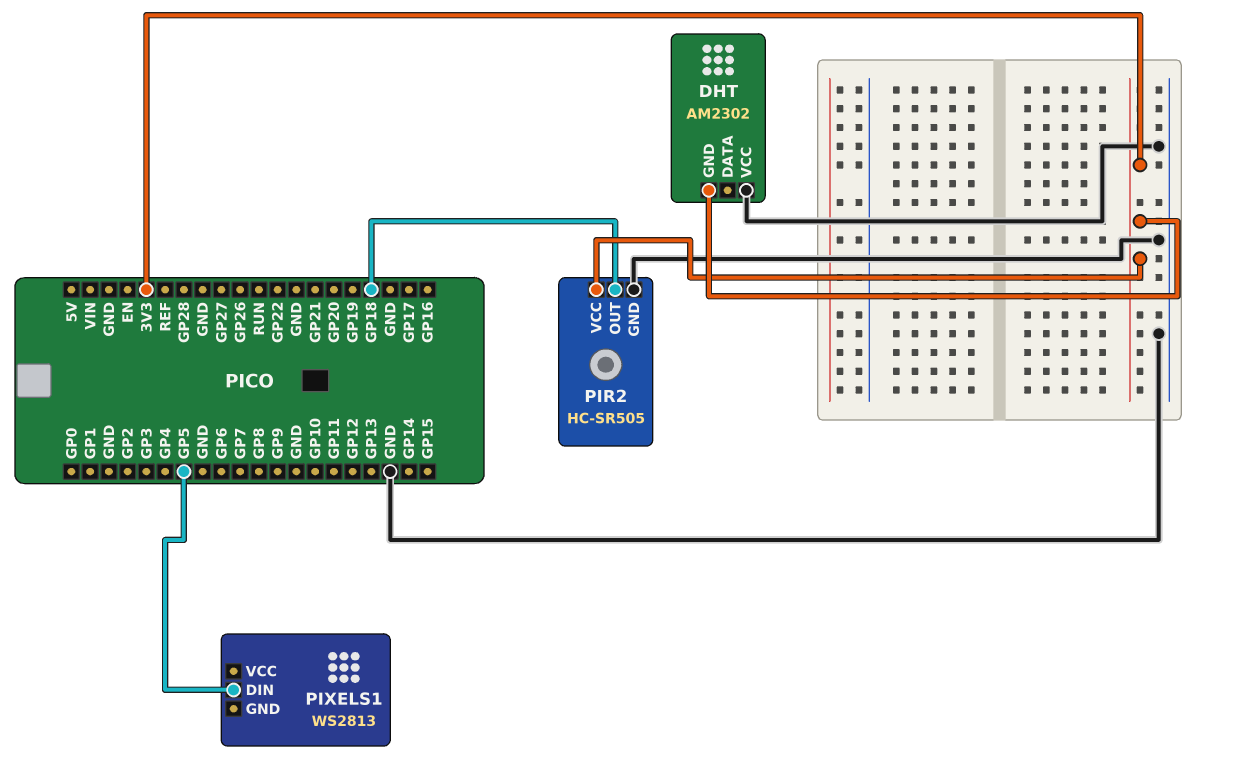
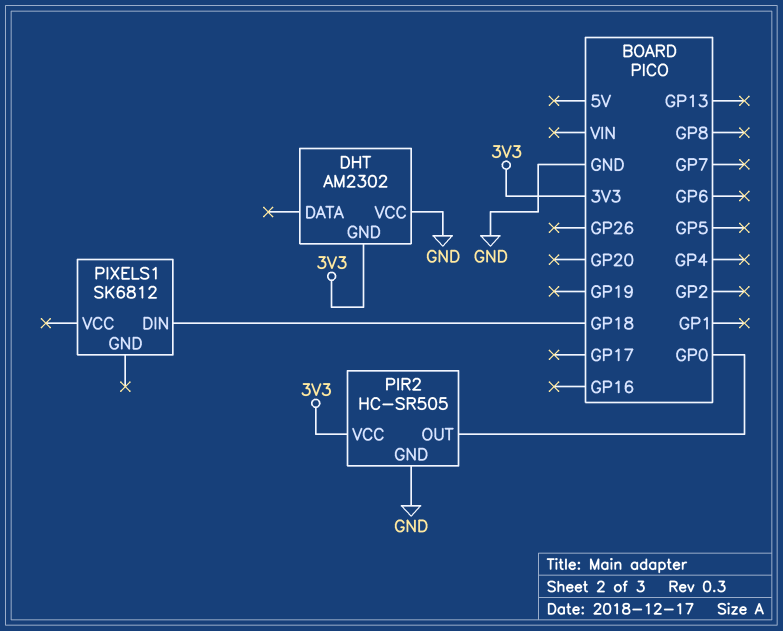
PIR2 pin OUT: GP18 -> GP0
PIXELS1: WS2813 -> SK6812
PIXELS1 pin DIN: GP5 -> GP18

